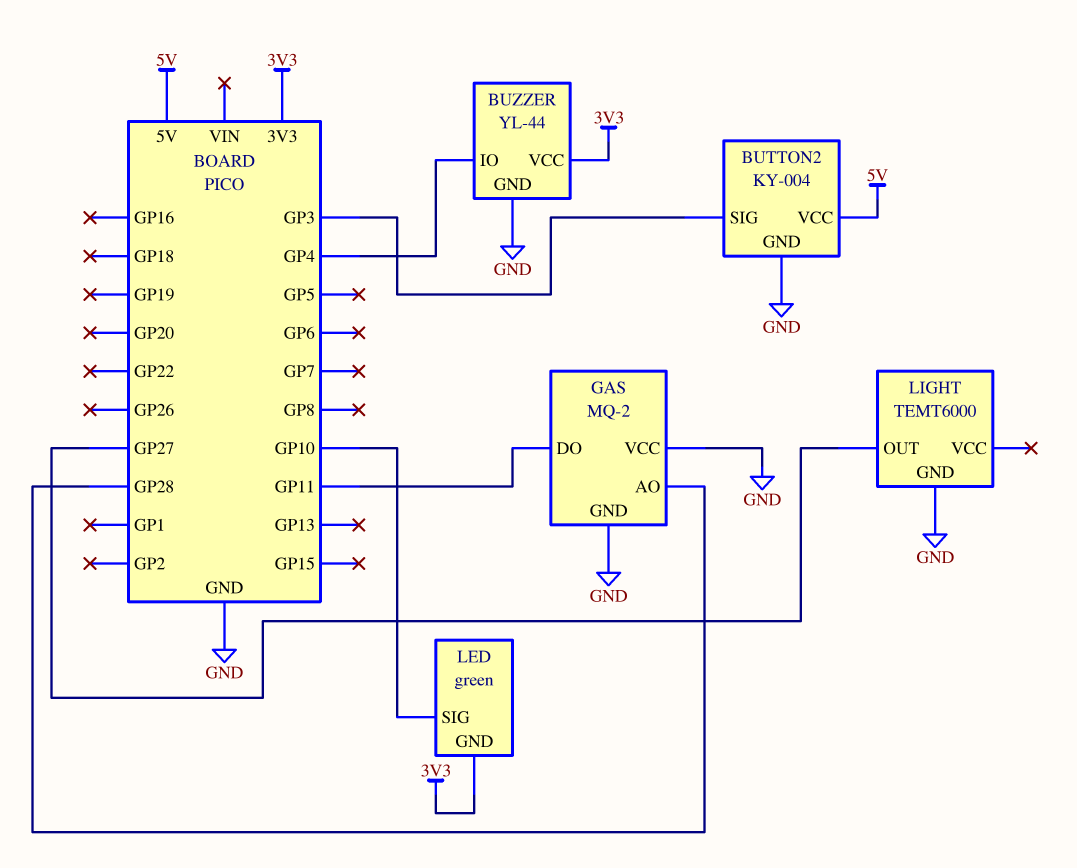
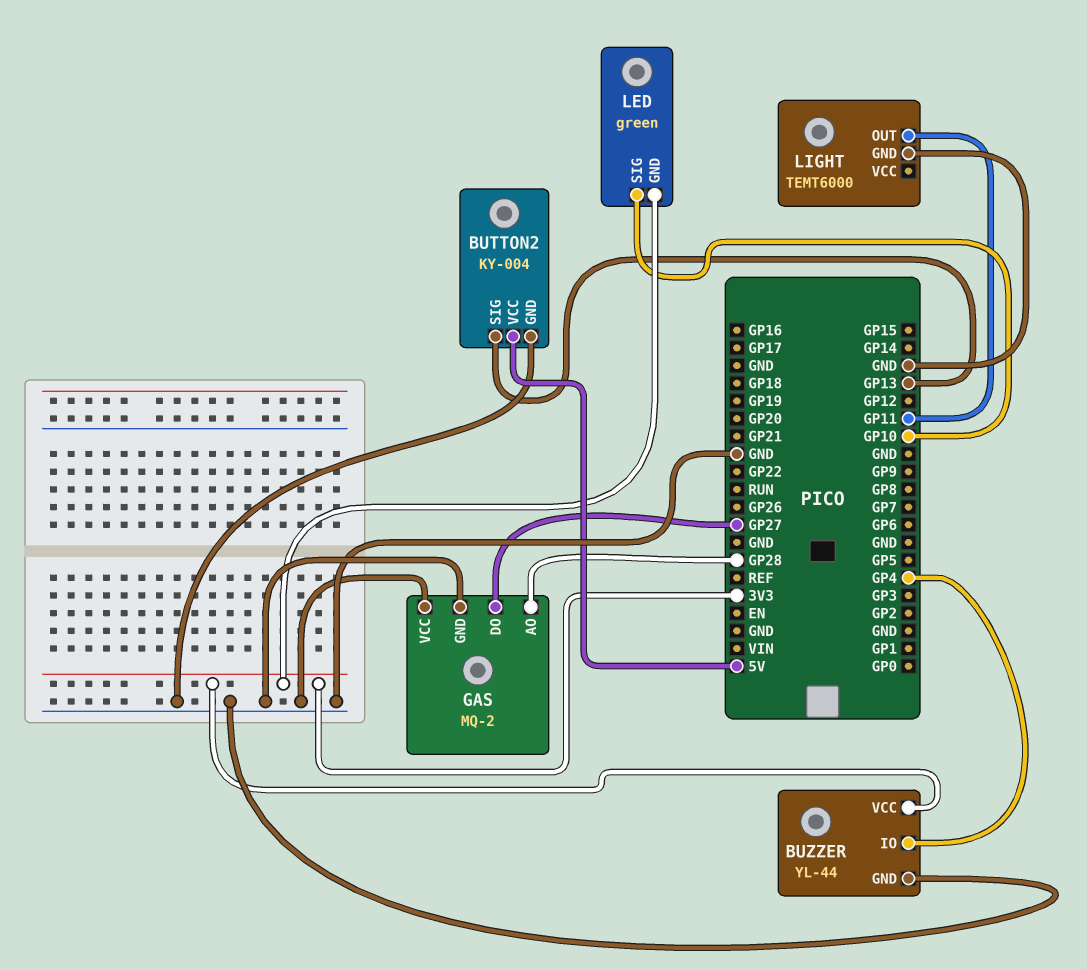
BUTTON2 pin SIG: GP3 -> GP13
GAS pin DO: GP11 -> GP27
LIGHT pin OUT: GP27 -> GP11

